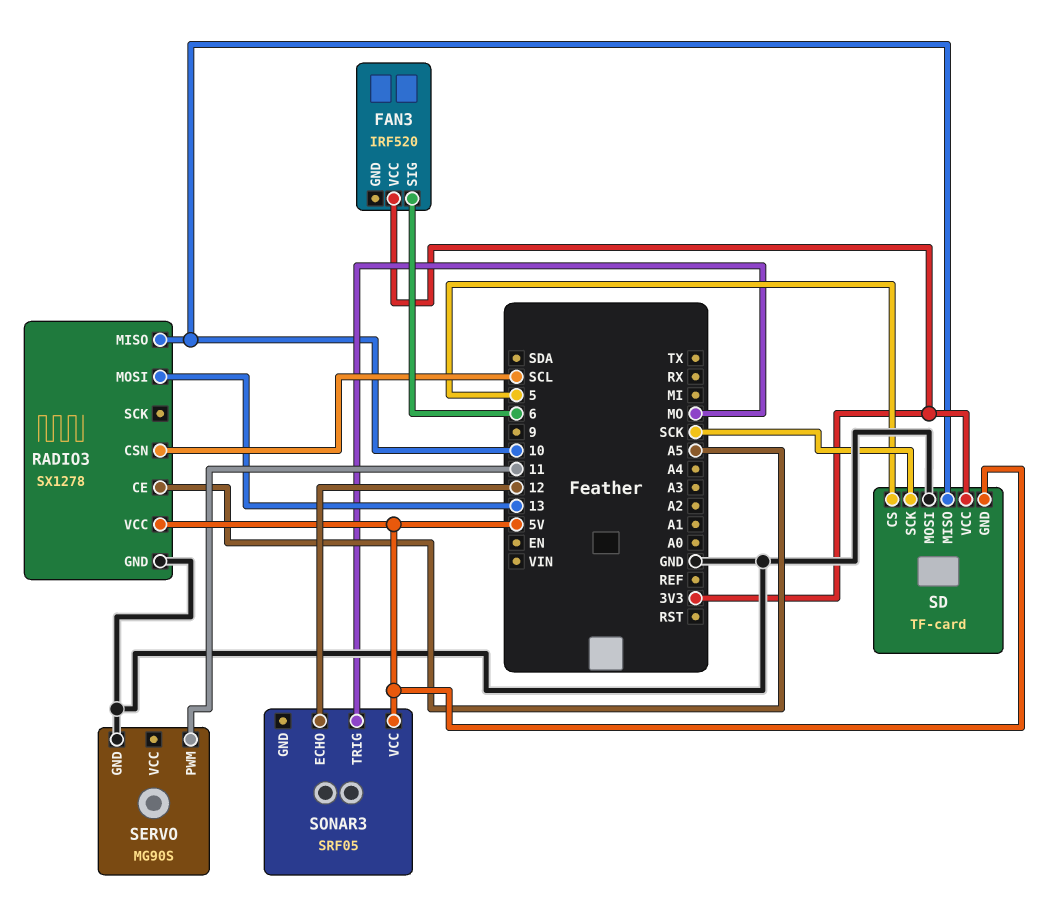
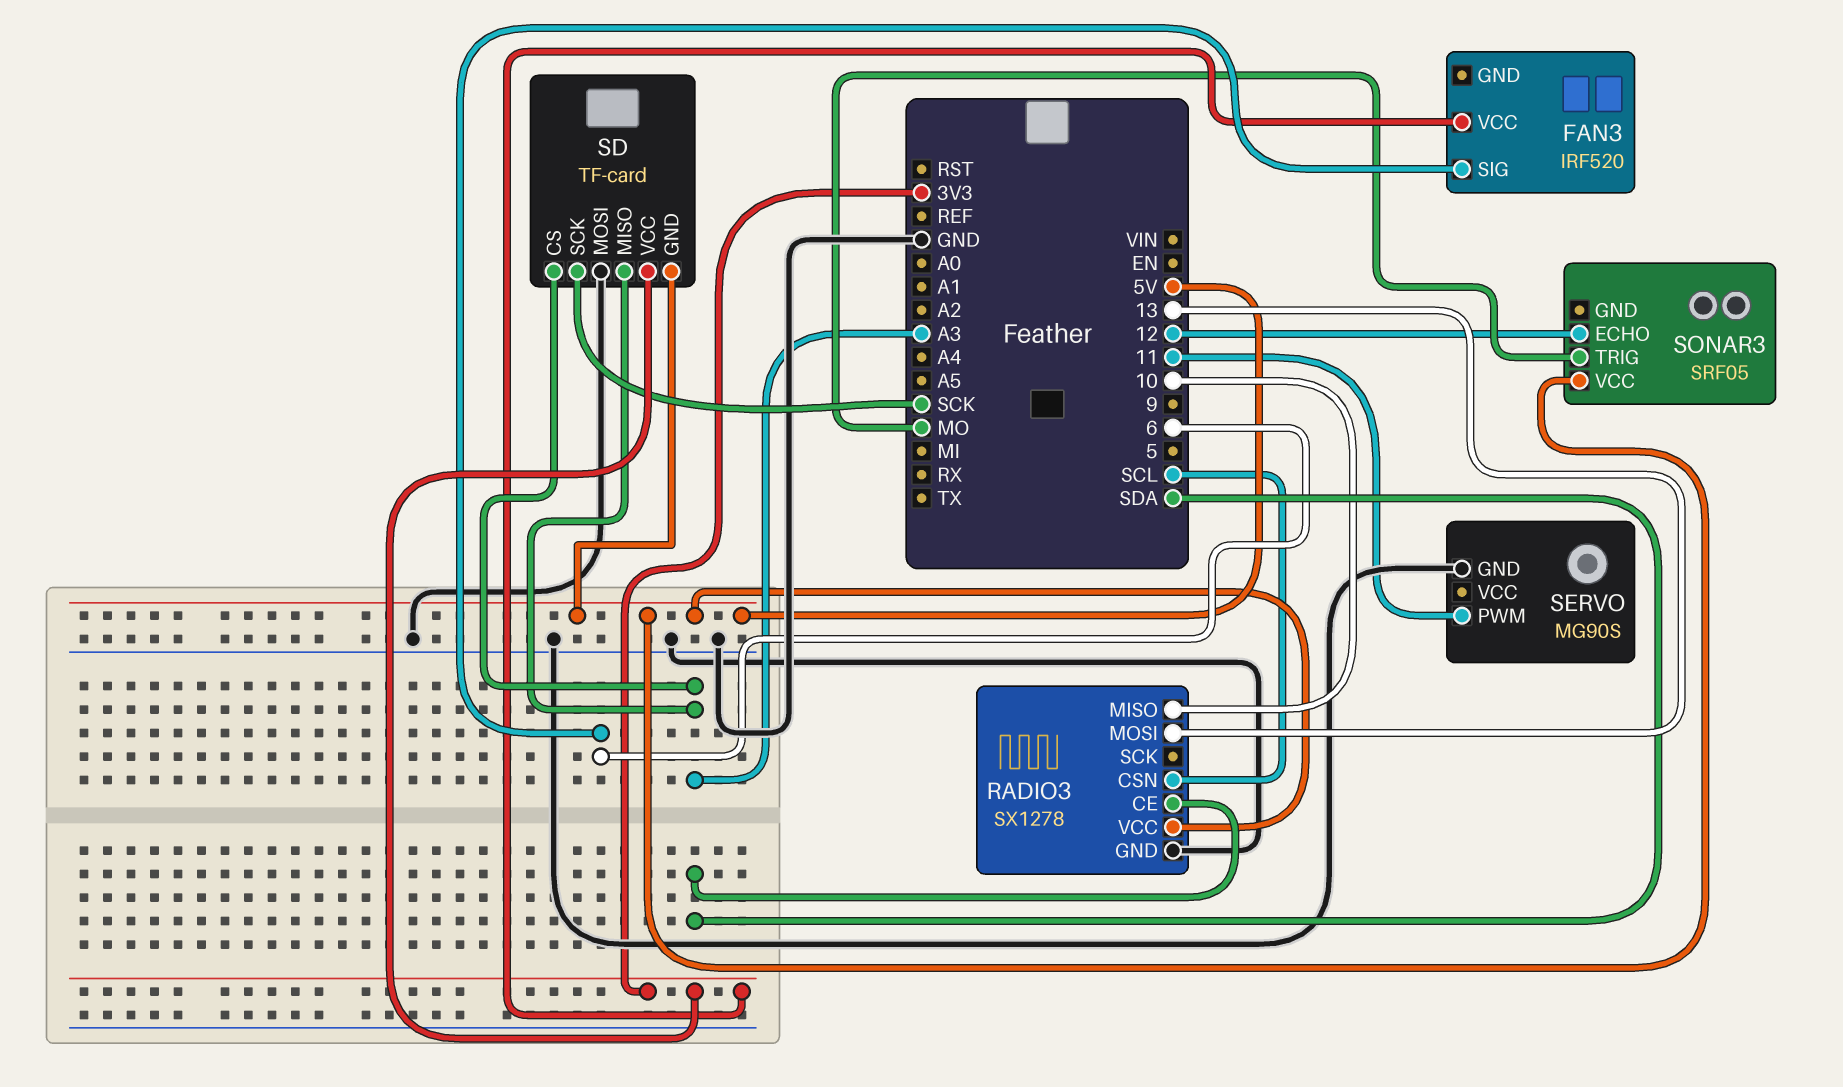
RADIO3 pin CE: A5 -> SDA
SD pin CS: 5 -> A3
SD pin MISO: 10 -> A3

